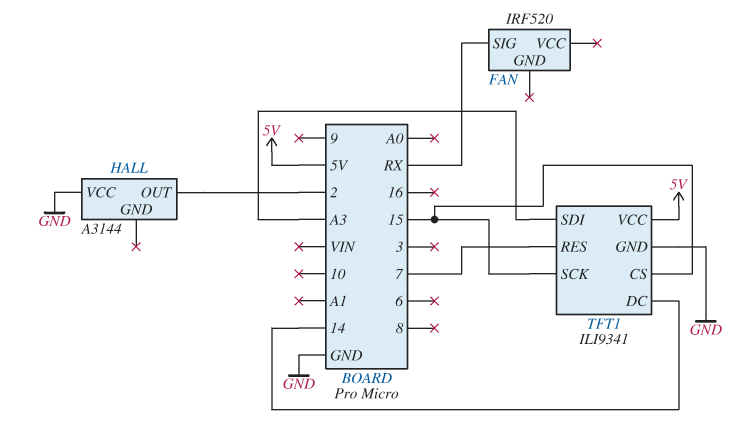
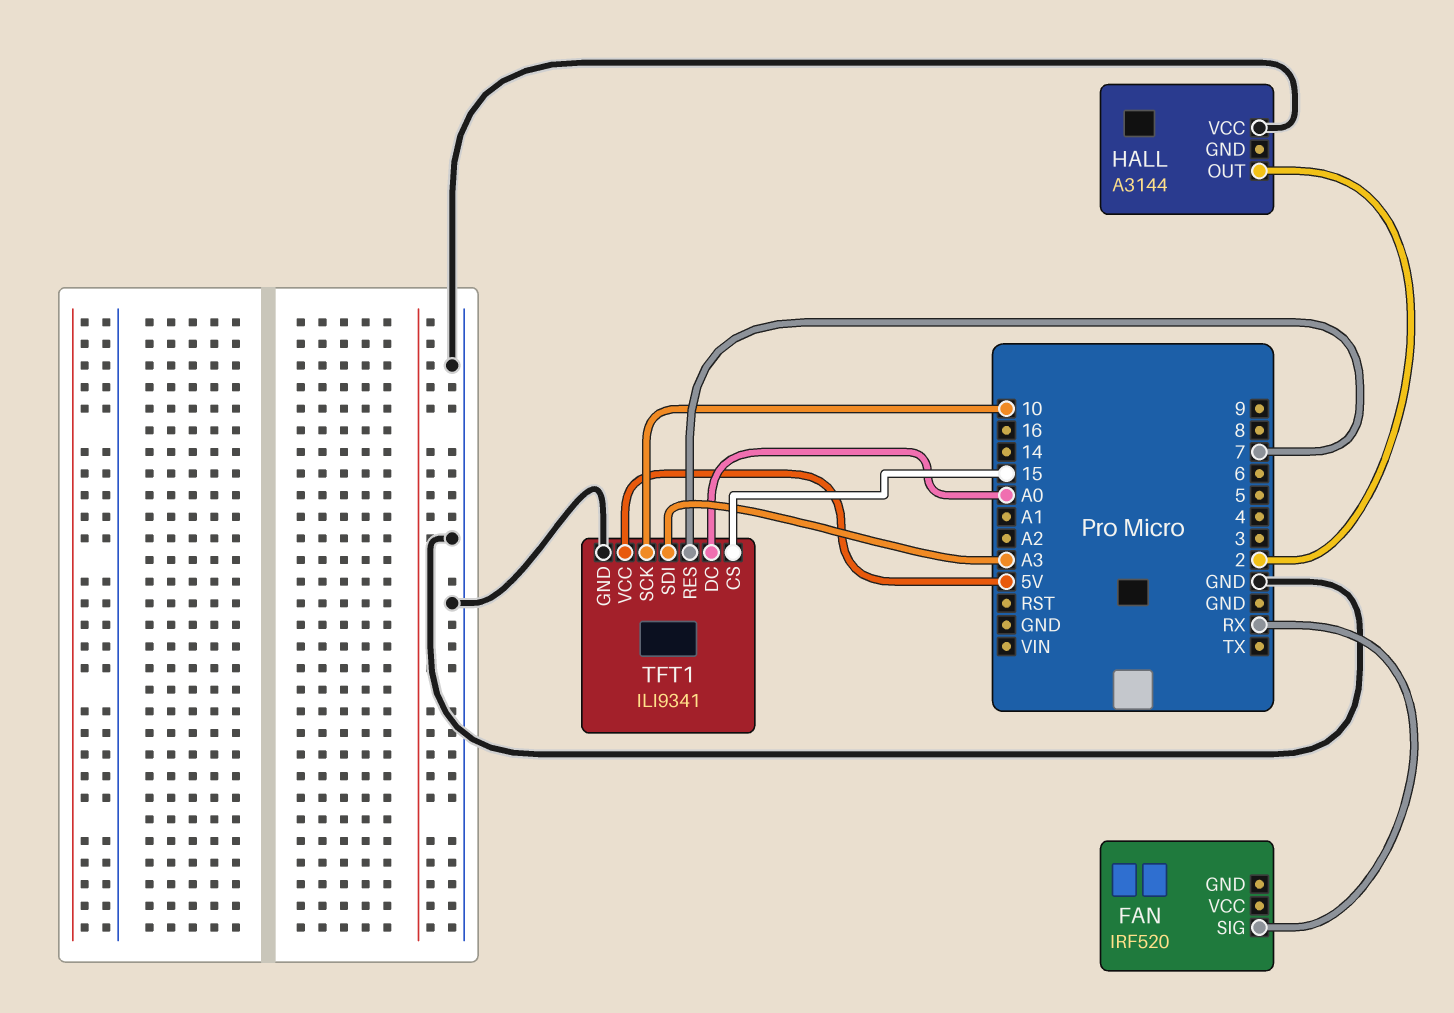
TFT1 pin DC: 14 -> A0
TFT1 pin SCK: 15 -> 10

